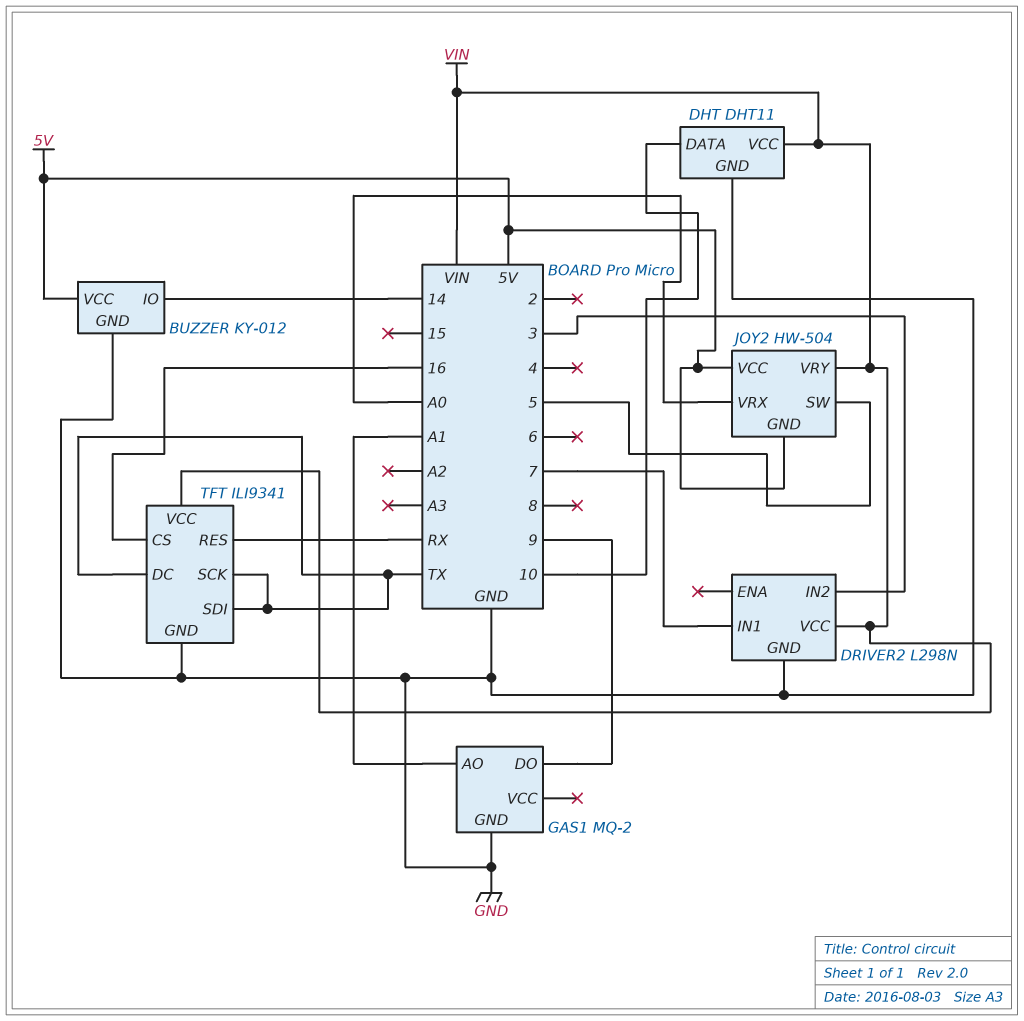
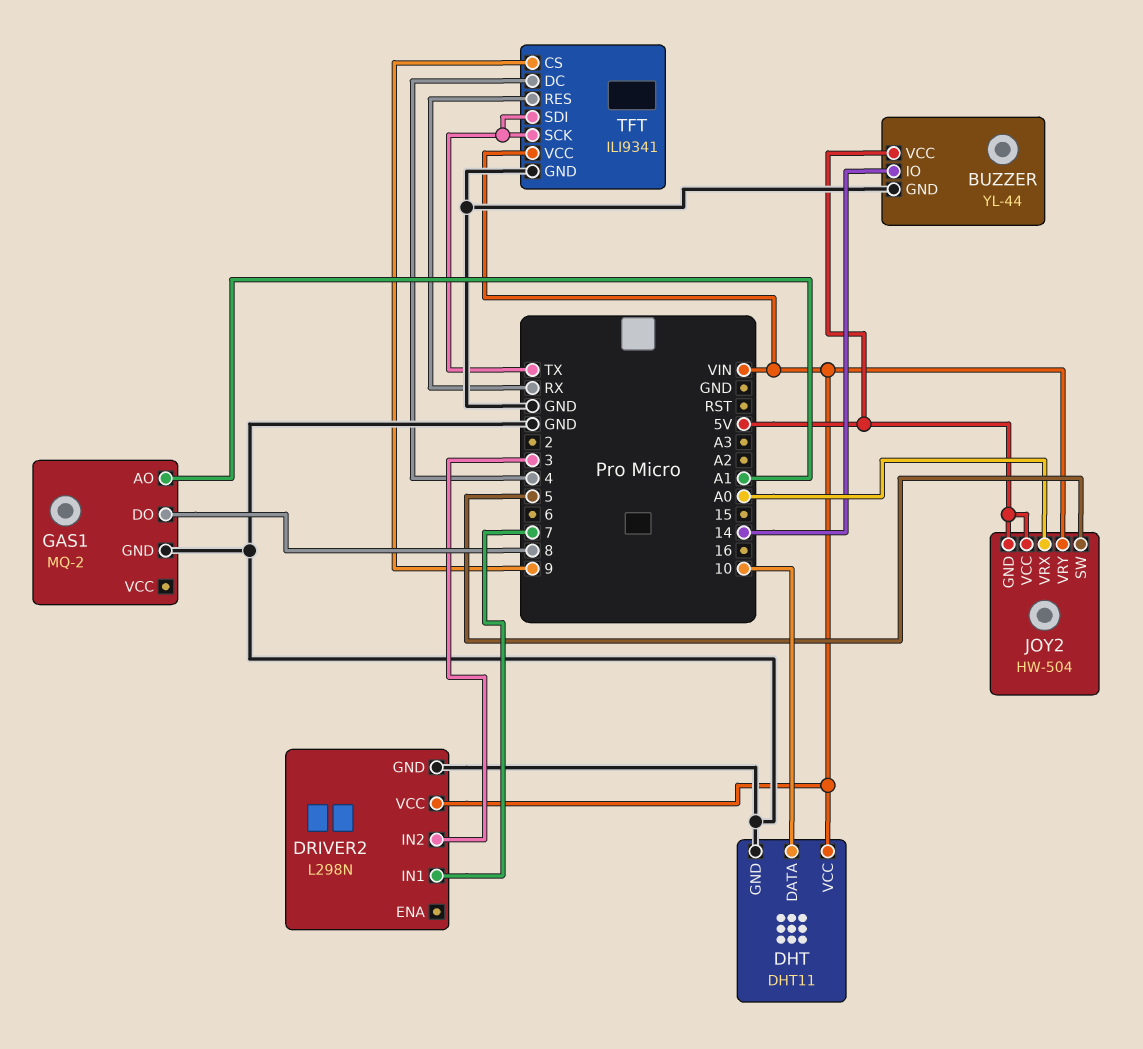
BUZZER: KY-012 -> YL-44
GAS1 pin DO: 9 -> 8
TFT pin CS: 16 -> 9
TFT pin DC: TX -> 4

